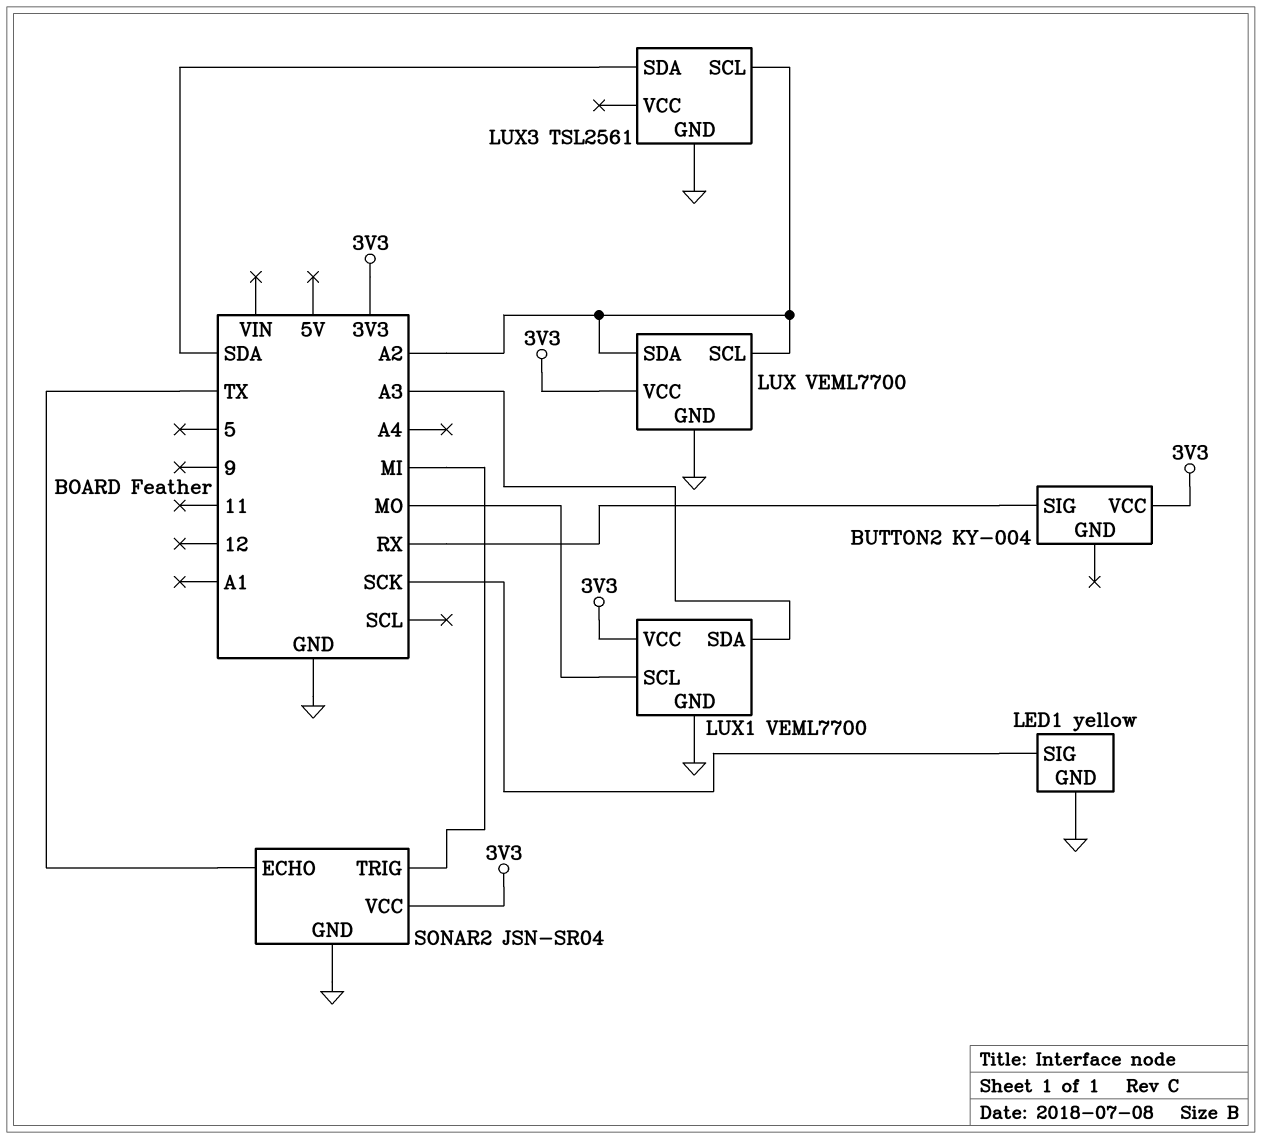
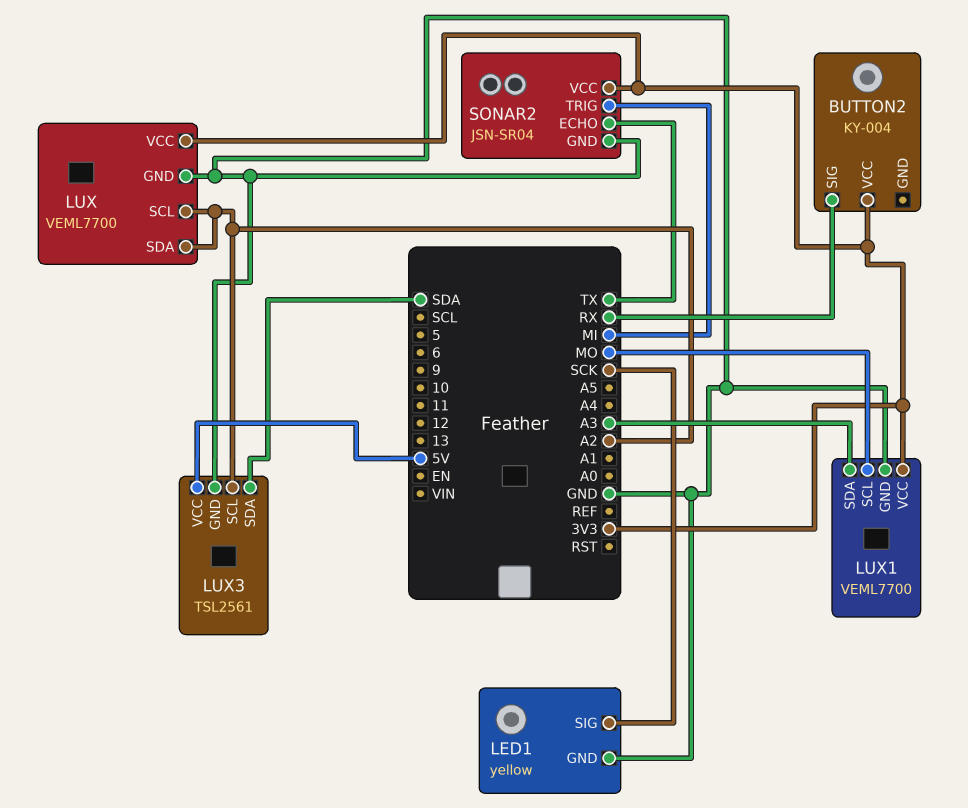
LUX3 pin VCC: none -> 5V

